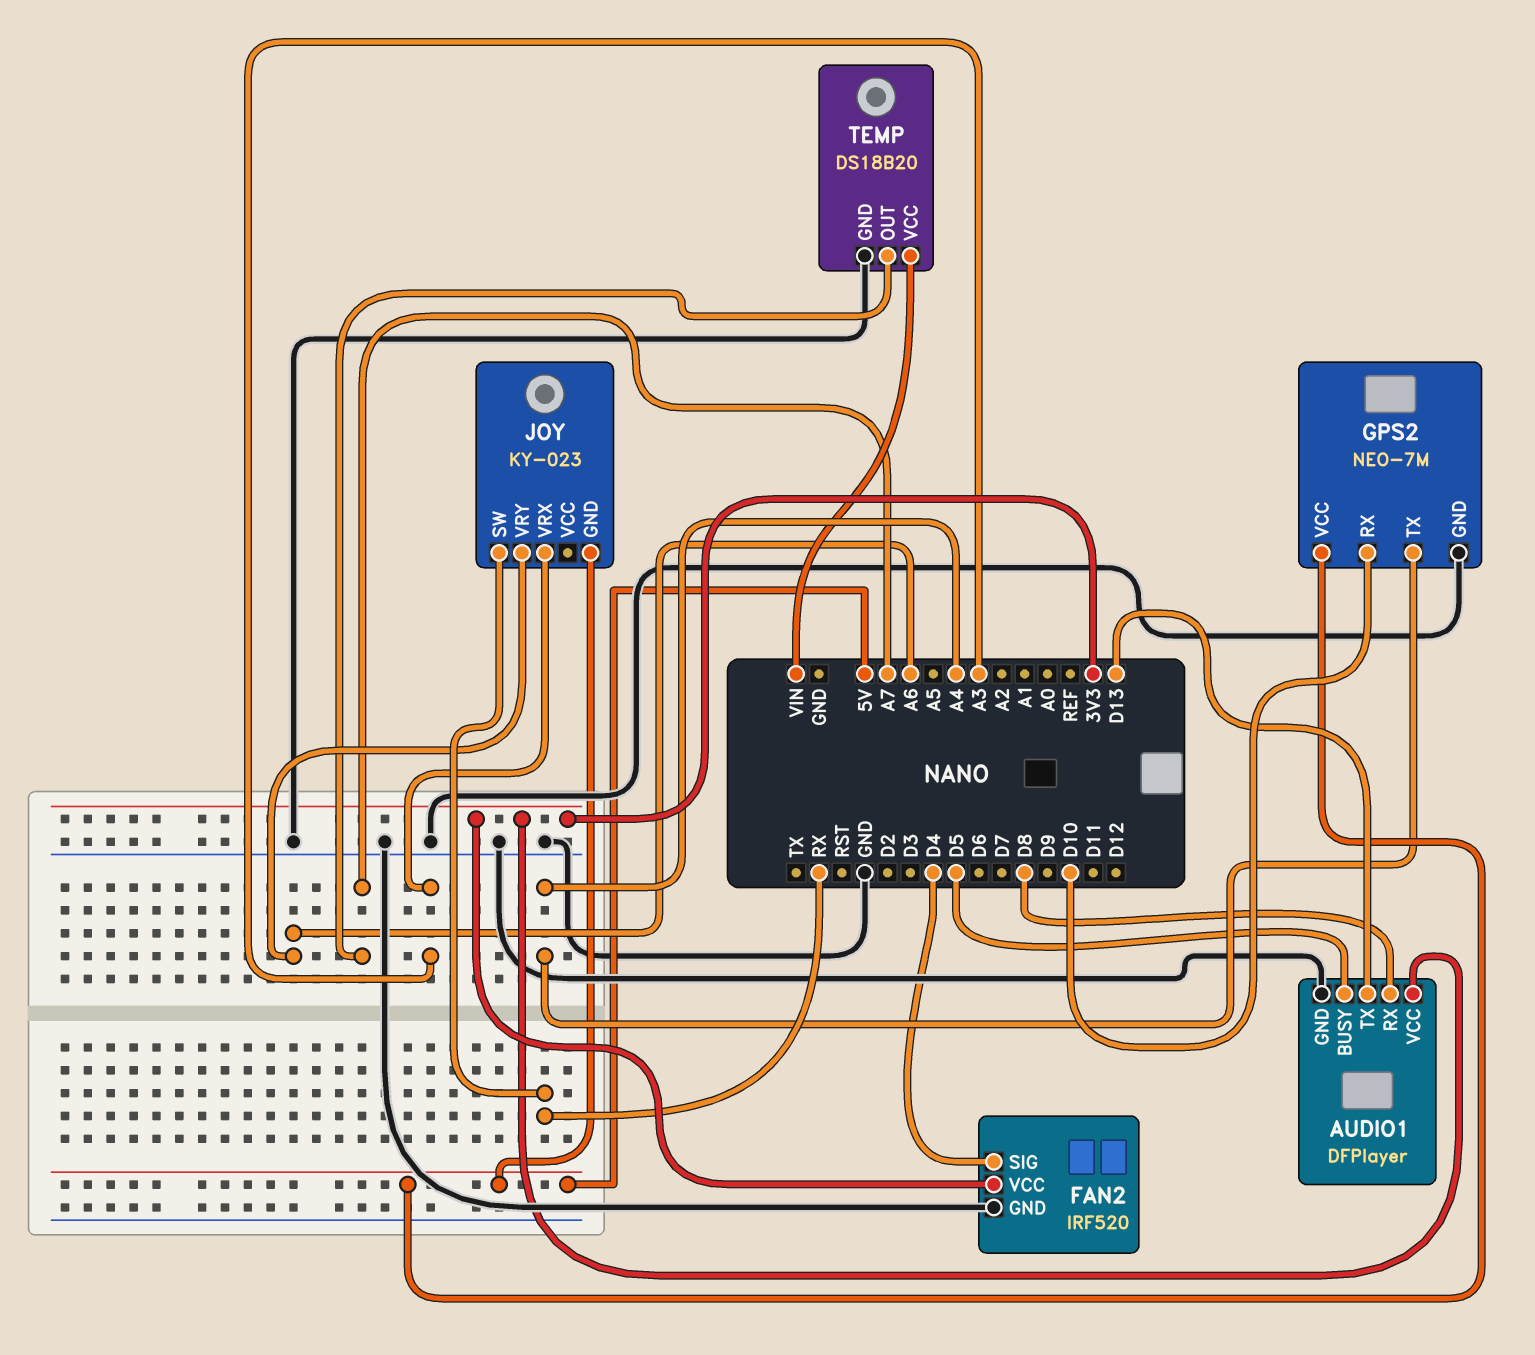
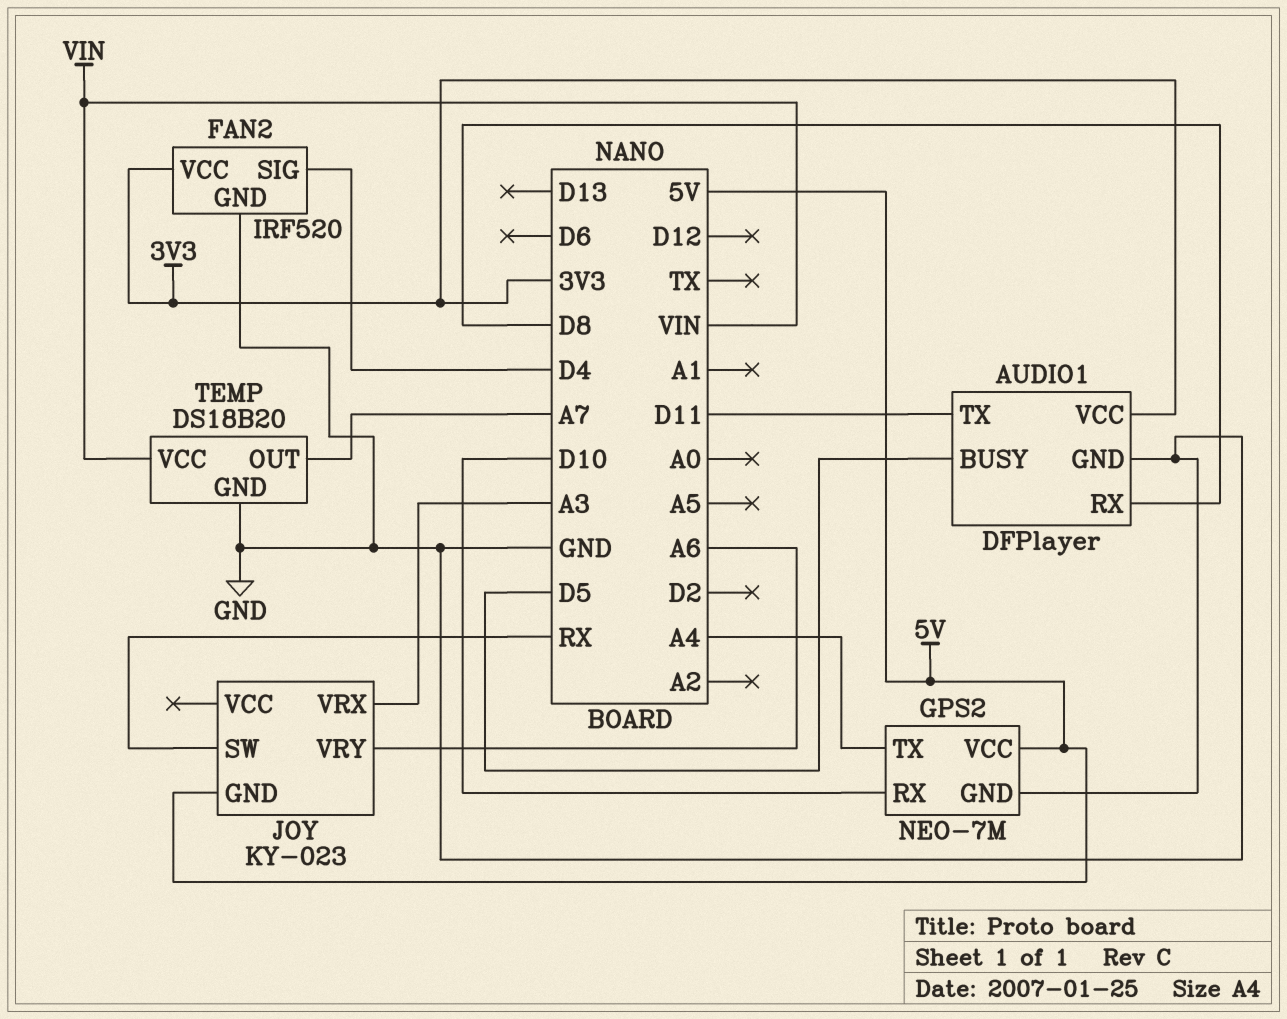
AUDIO1 pin TX: D13 -> D11

